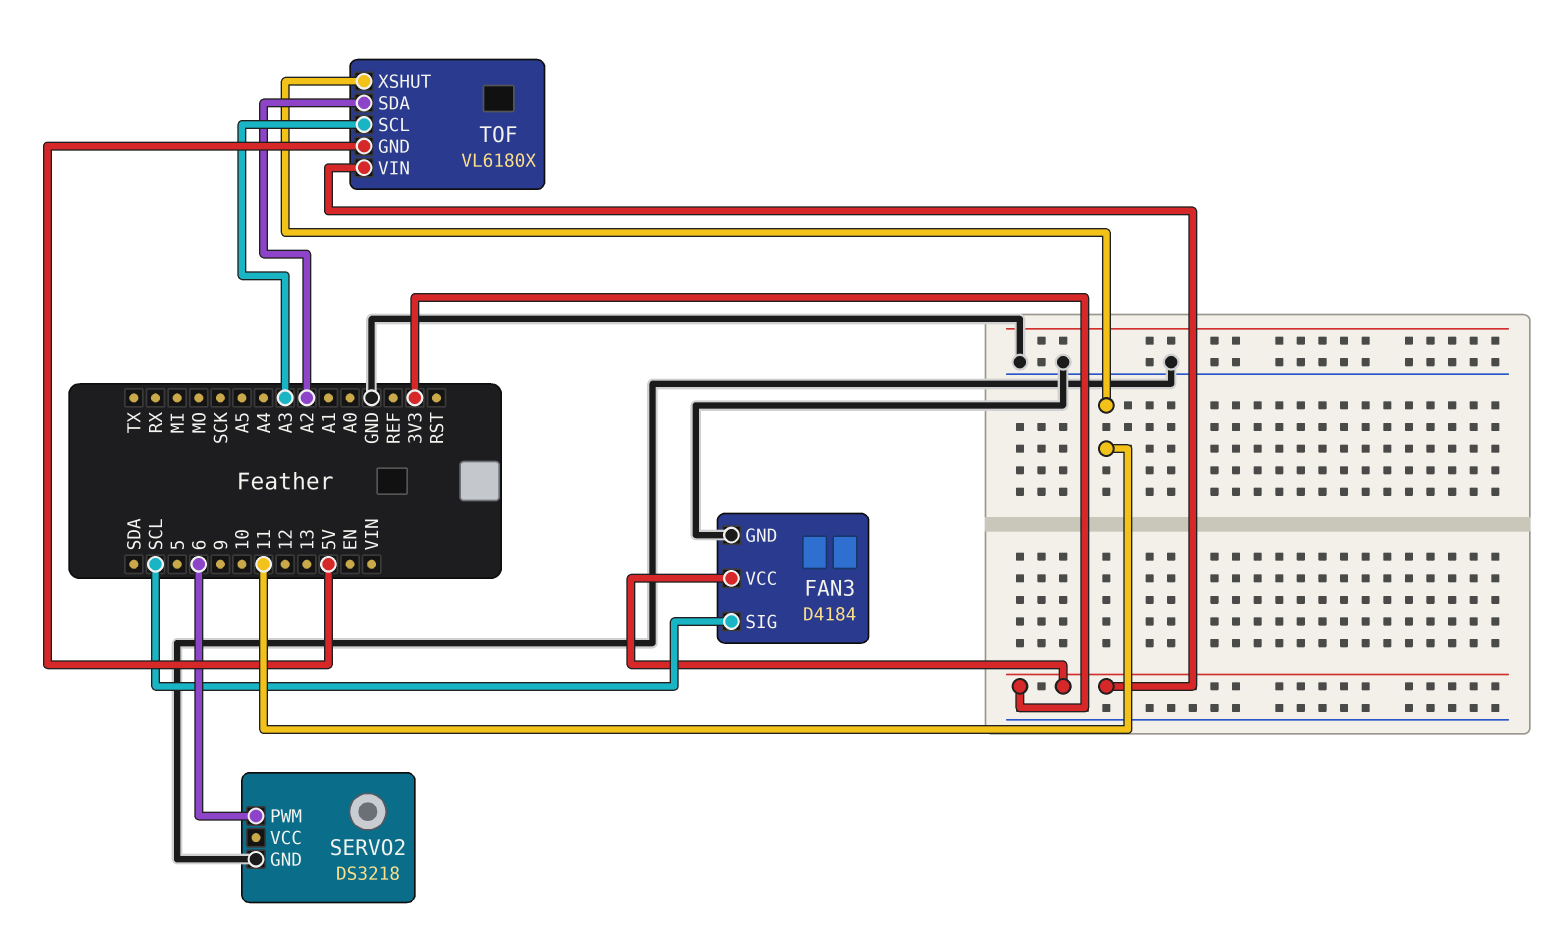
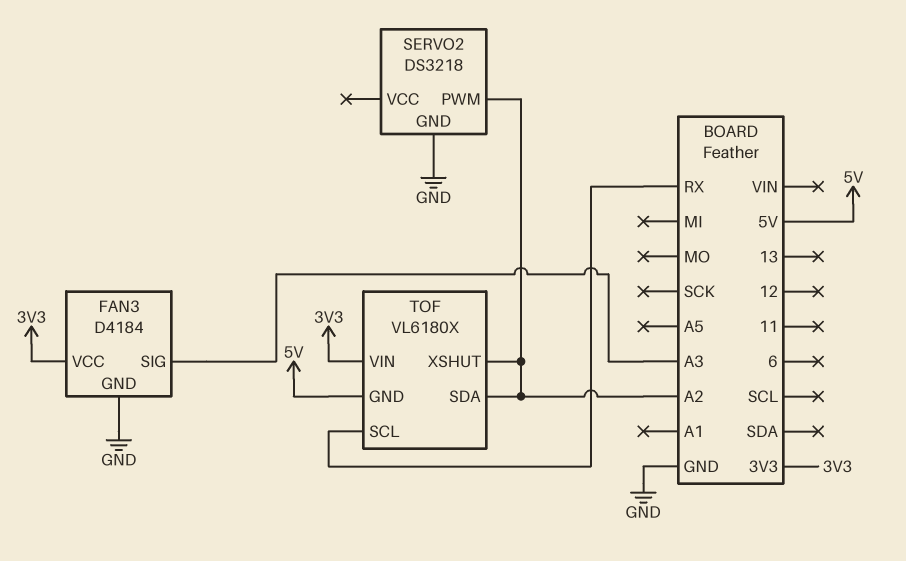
FAN3 pin SIG: SCL -> A3
SERVO2 pin PWM: 6 -> A2
TOF pin SCL: A3 -> RX
TOF pin XSHUT: 11 -> A2

